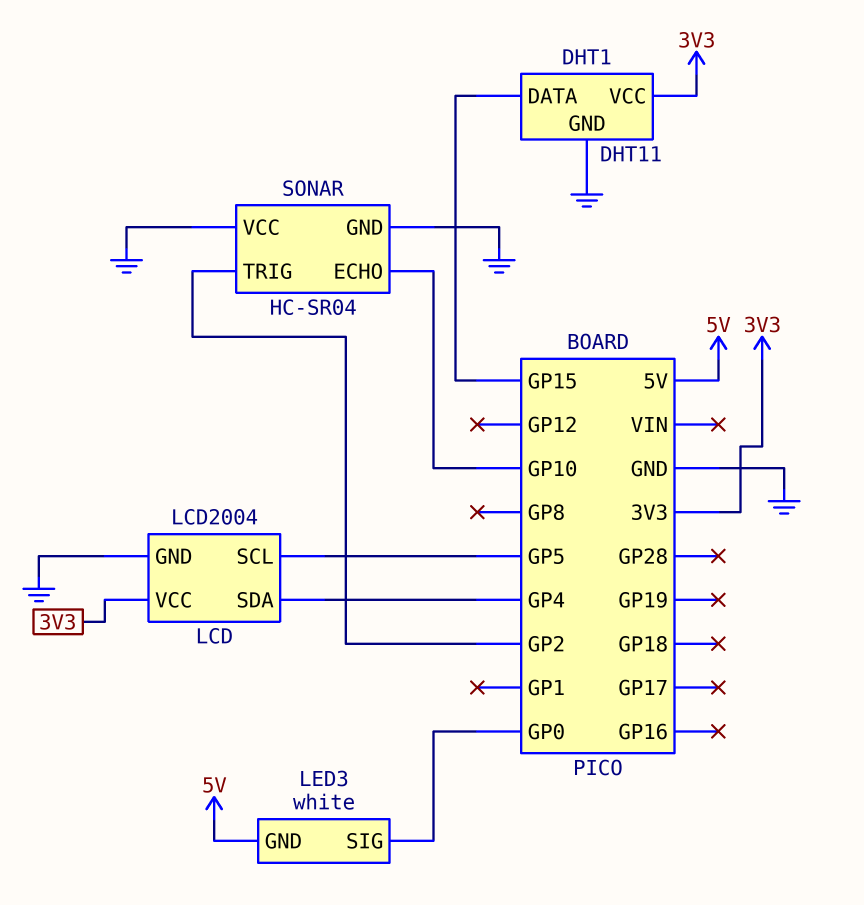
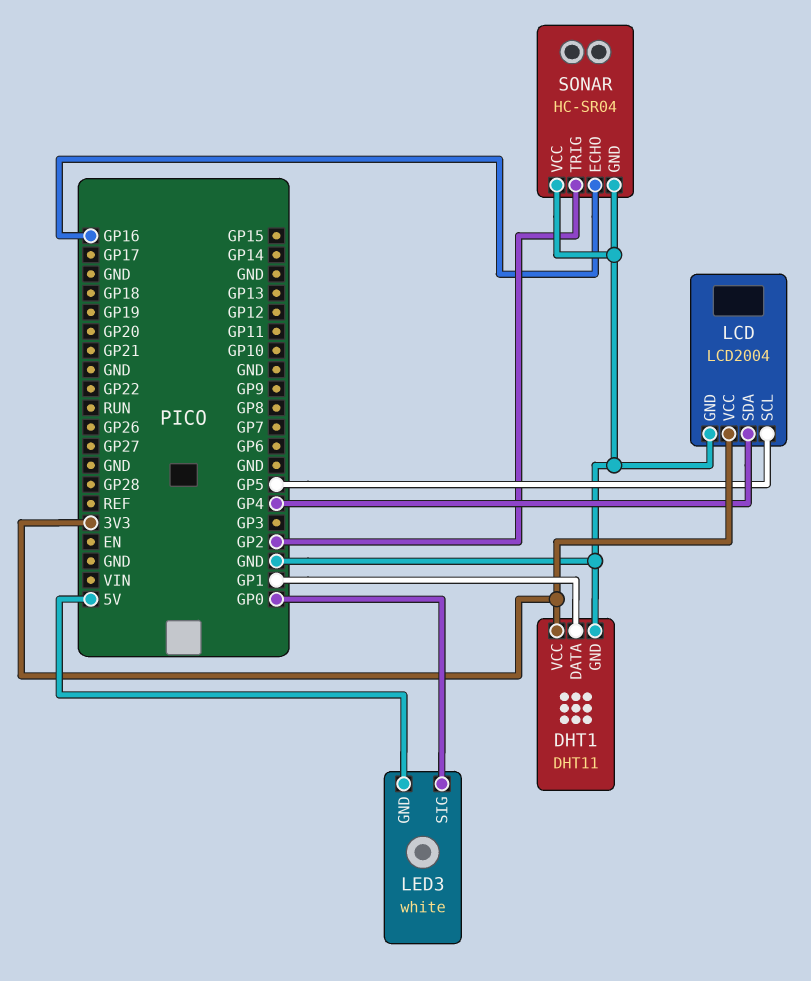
DHT1 pin DATA: GP15 -> GP1
SONAR pin ECHO: GP10 -> GP16

